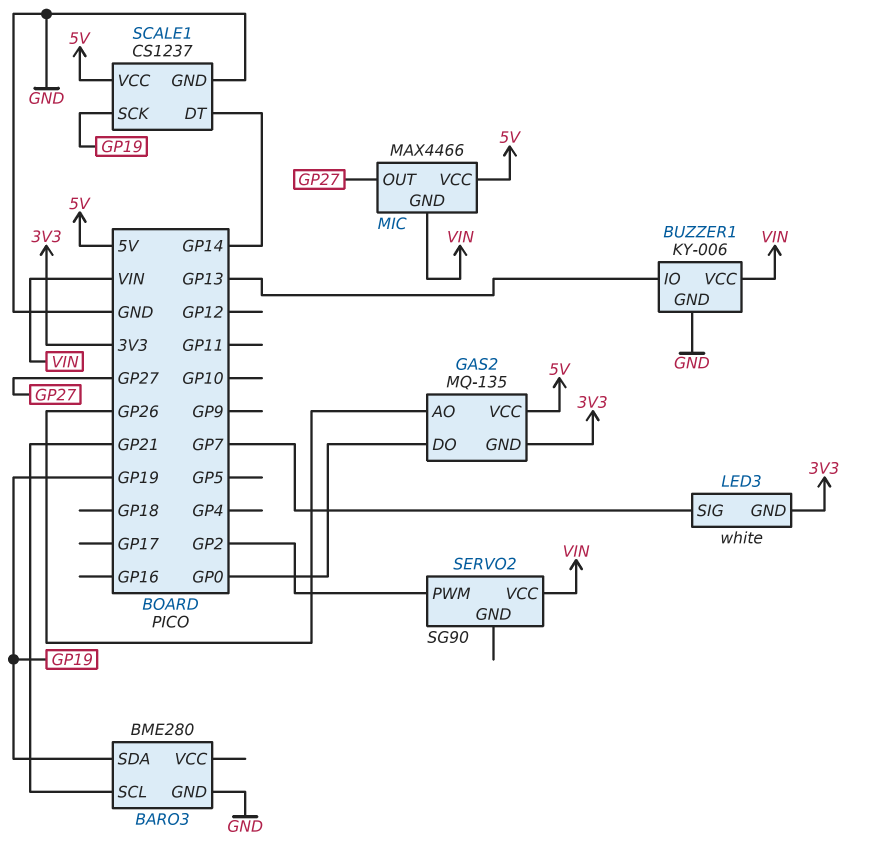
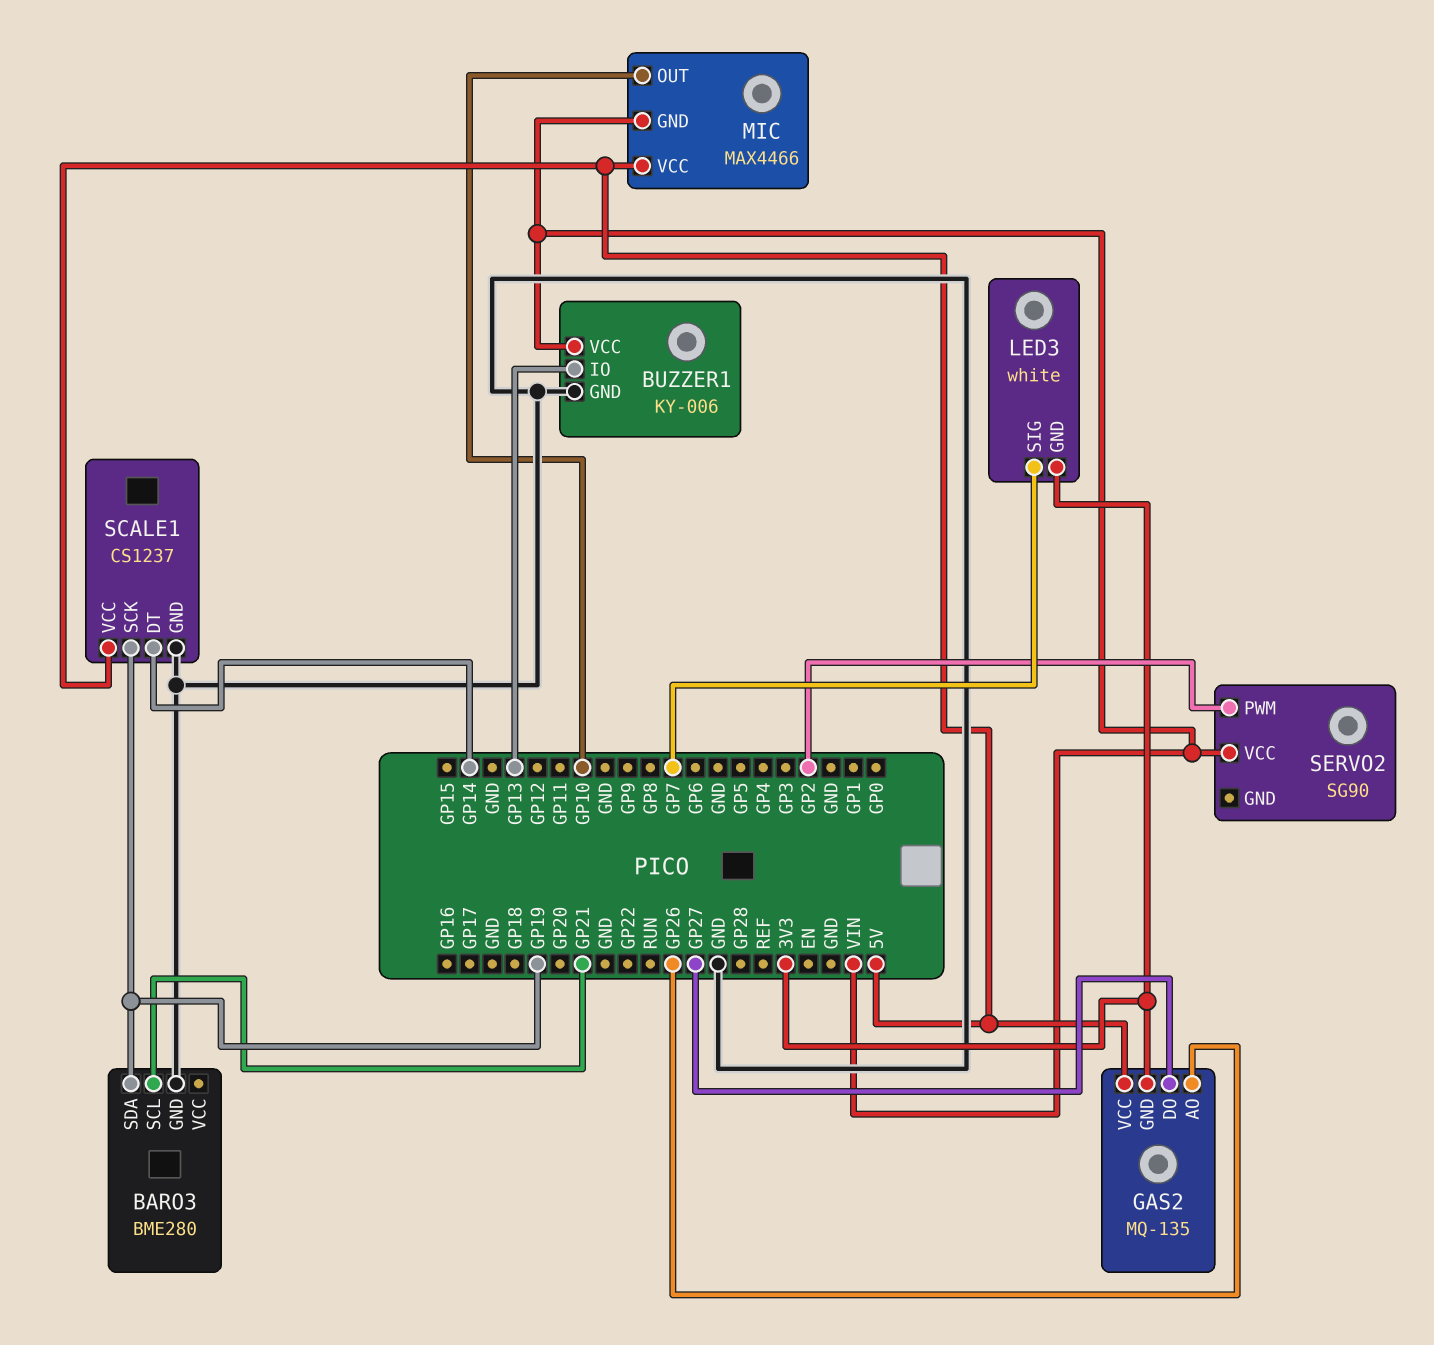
GAS2 pin DO: GP0 -> GP27
MIC pin OUT: GP27 -> GP10

